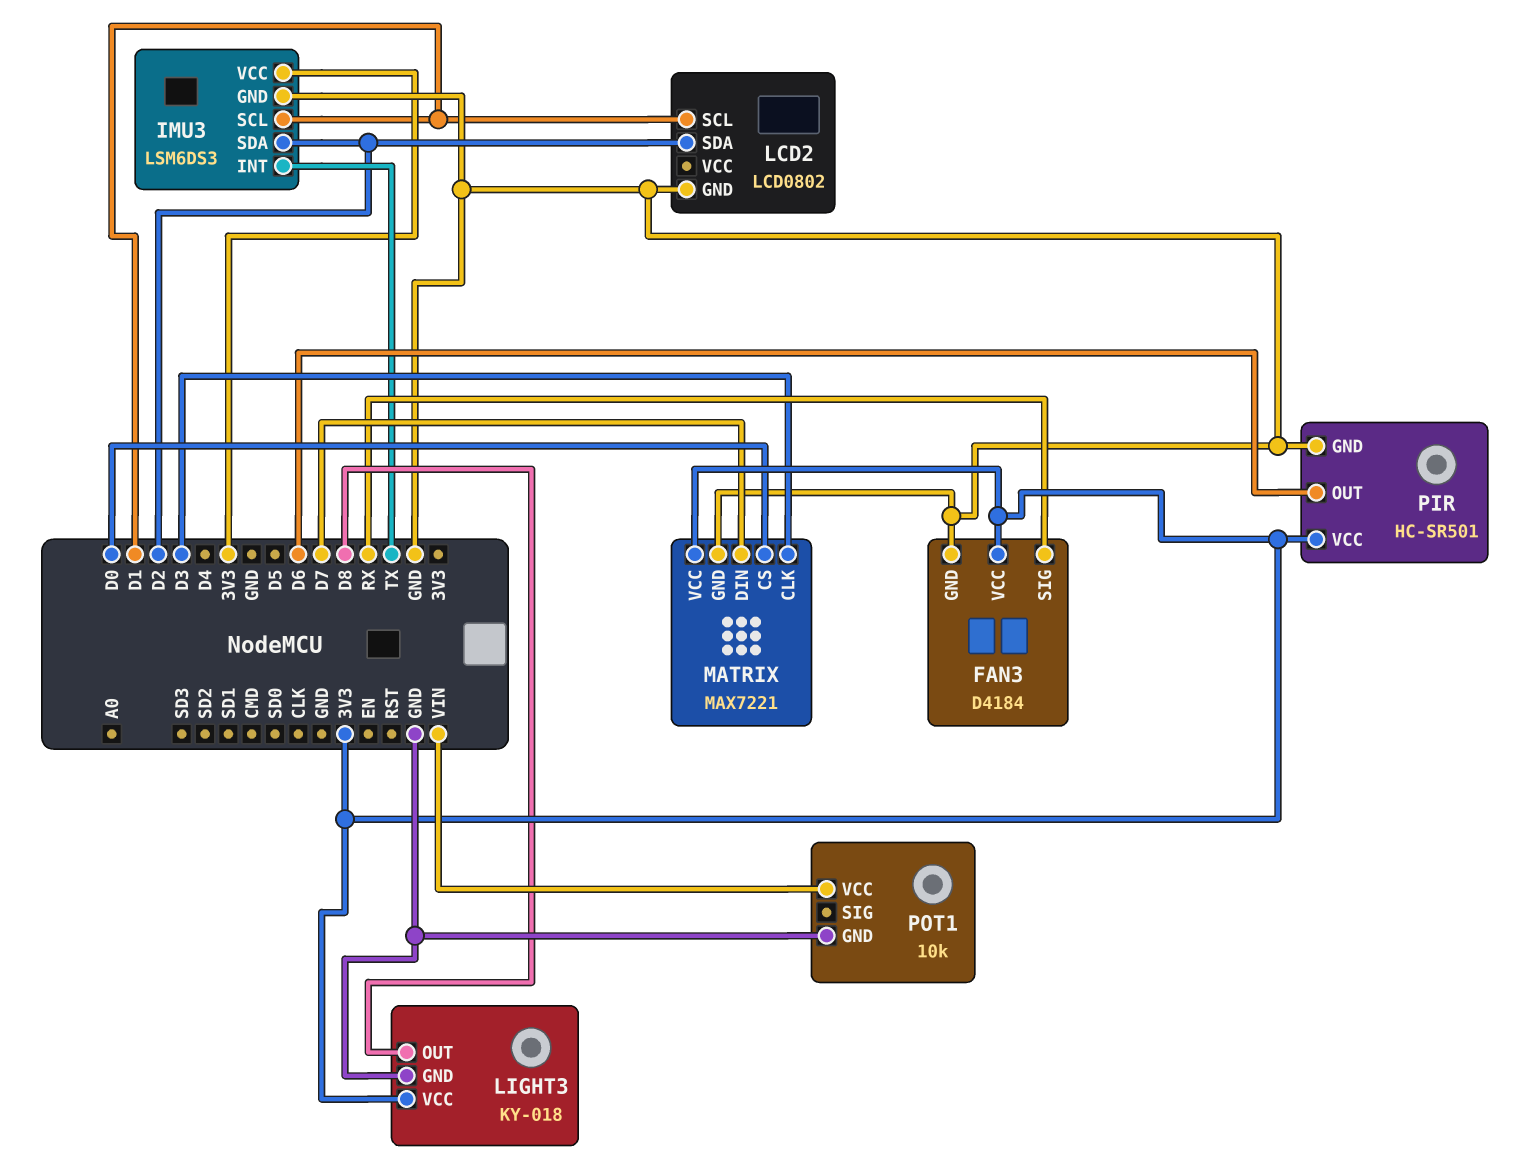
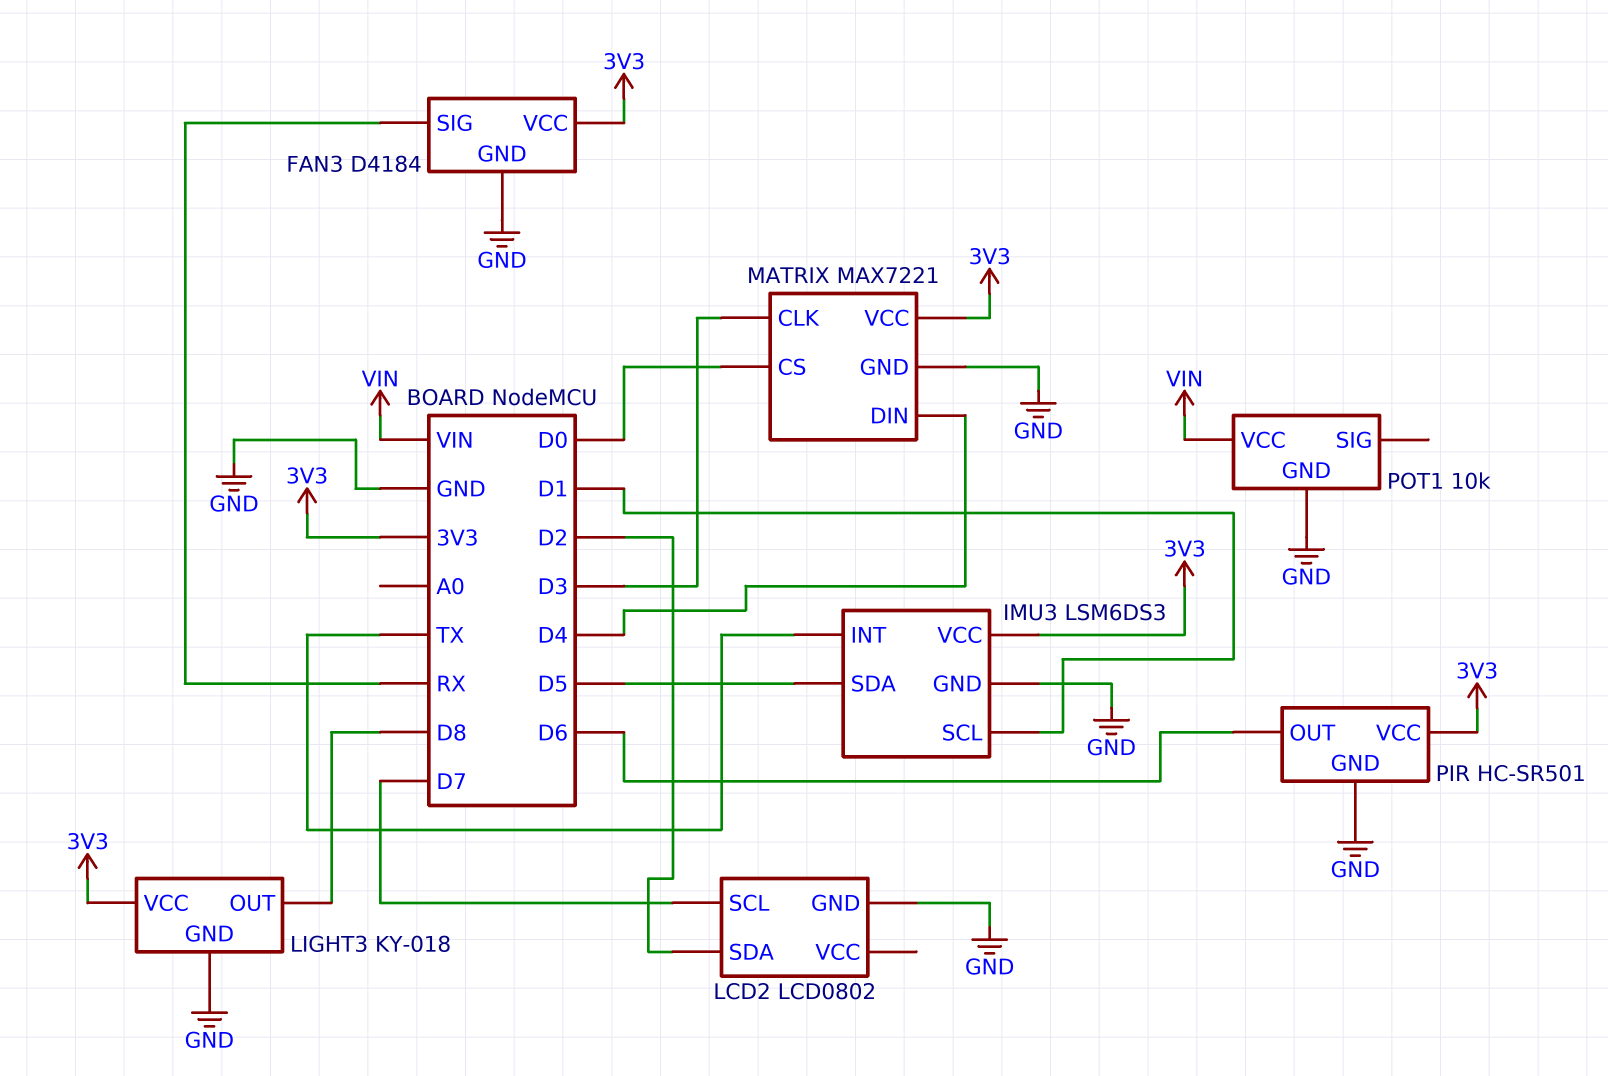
IMU3 pin SDA: D2 -> D5
LCD2 pin SCL: D1 -> D7
MATRIX pin DIN: D7 -> D4

